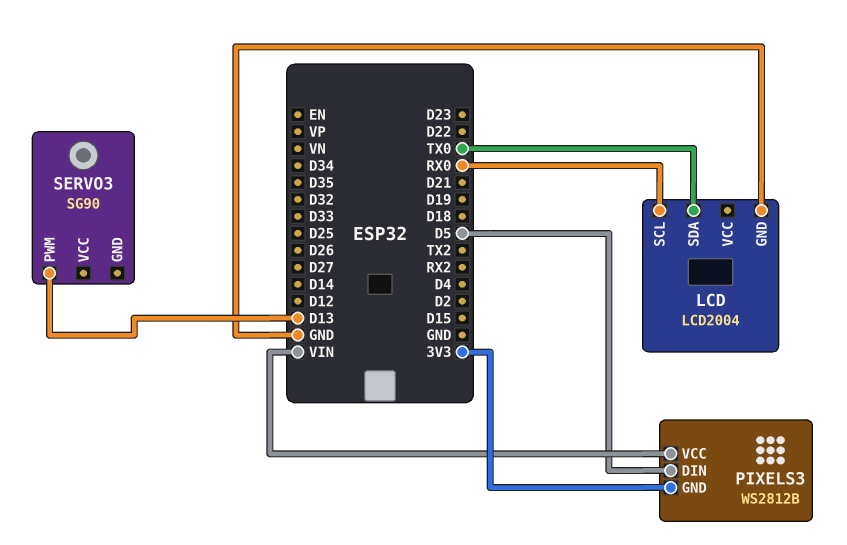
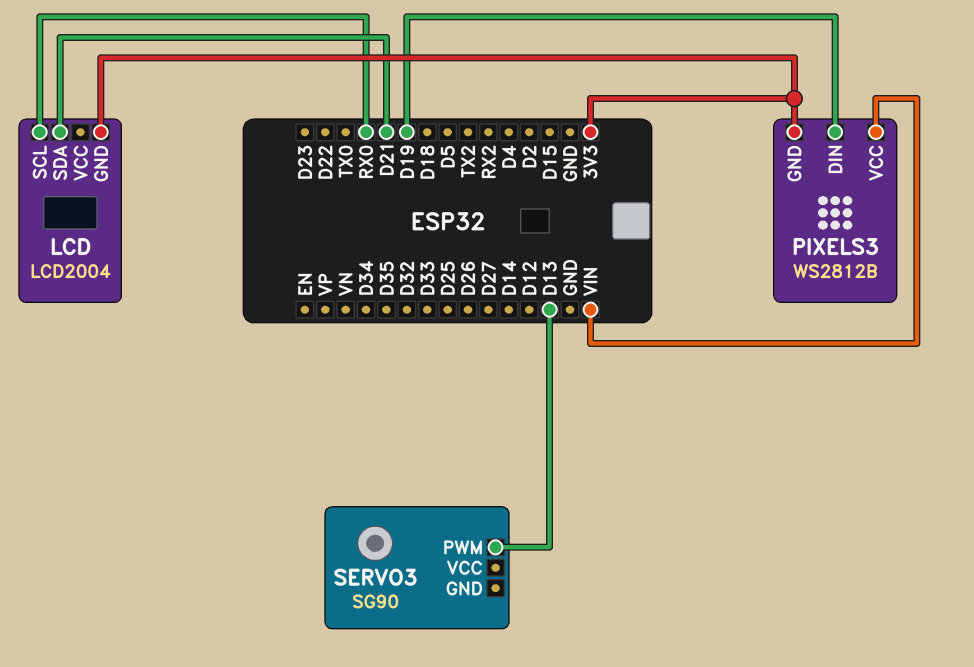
LCD pin GND: GND -> 3V3
LCD pin SDA: TX0 -> D21
PIXELS3 pin DIN: D5 -> D19

